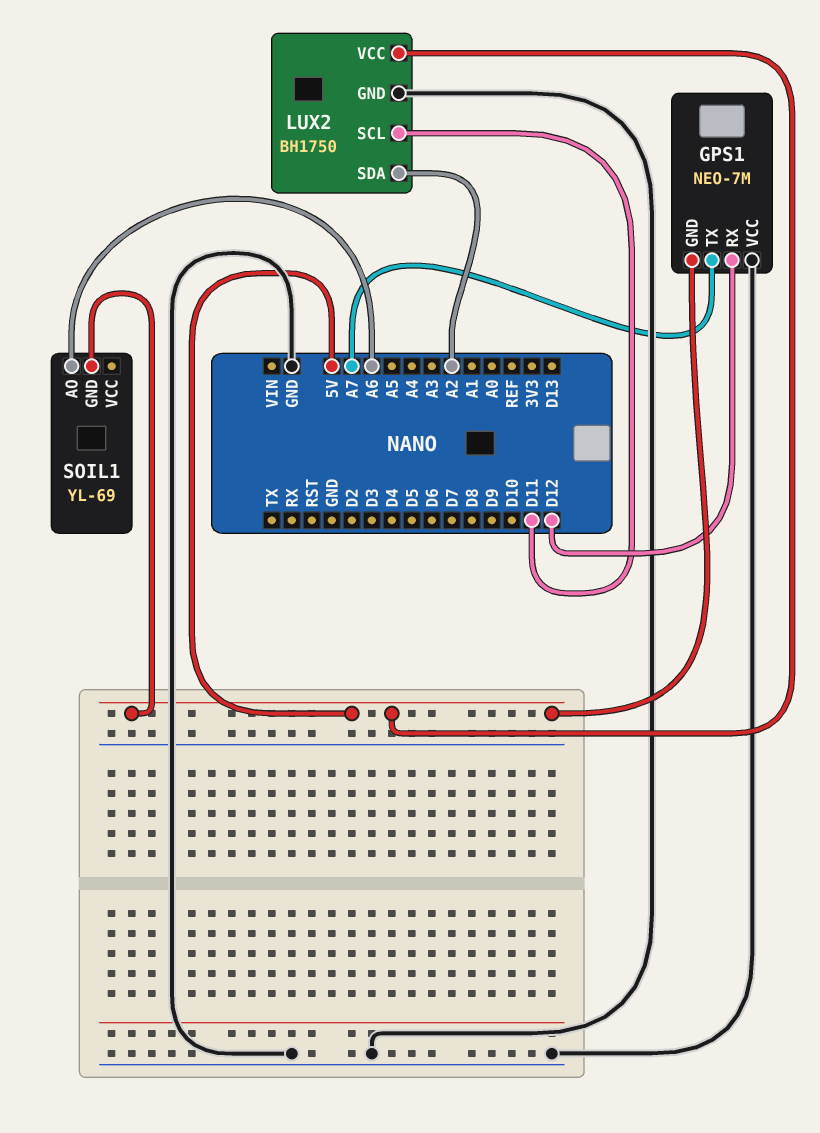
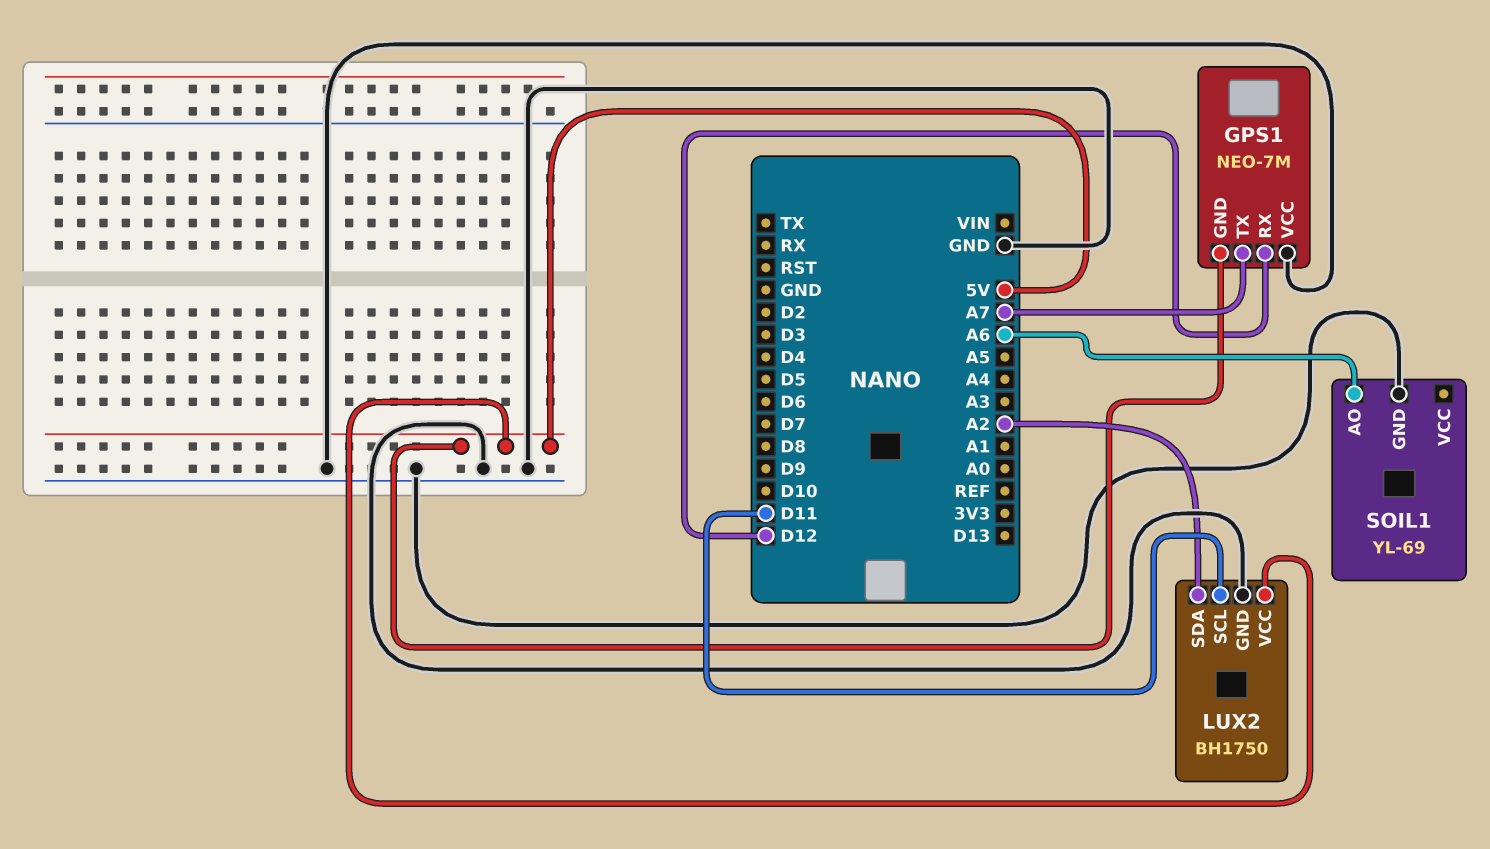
SOIL1 pin GND: 5V -> GND

